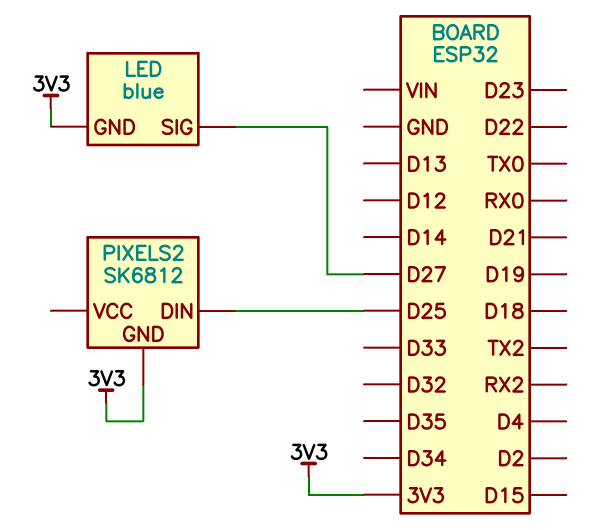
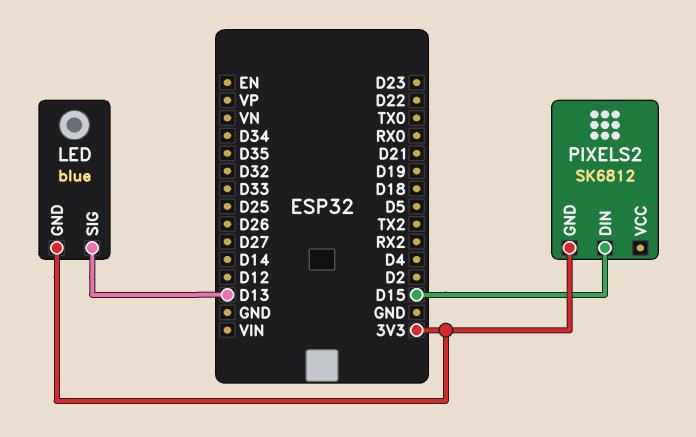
LED pin SIG: D27 -> D13
PIXELS2 pin DIN: D25 -> D15

